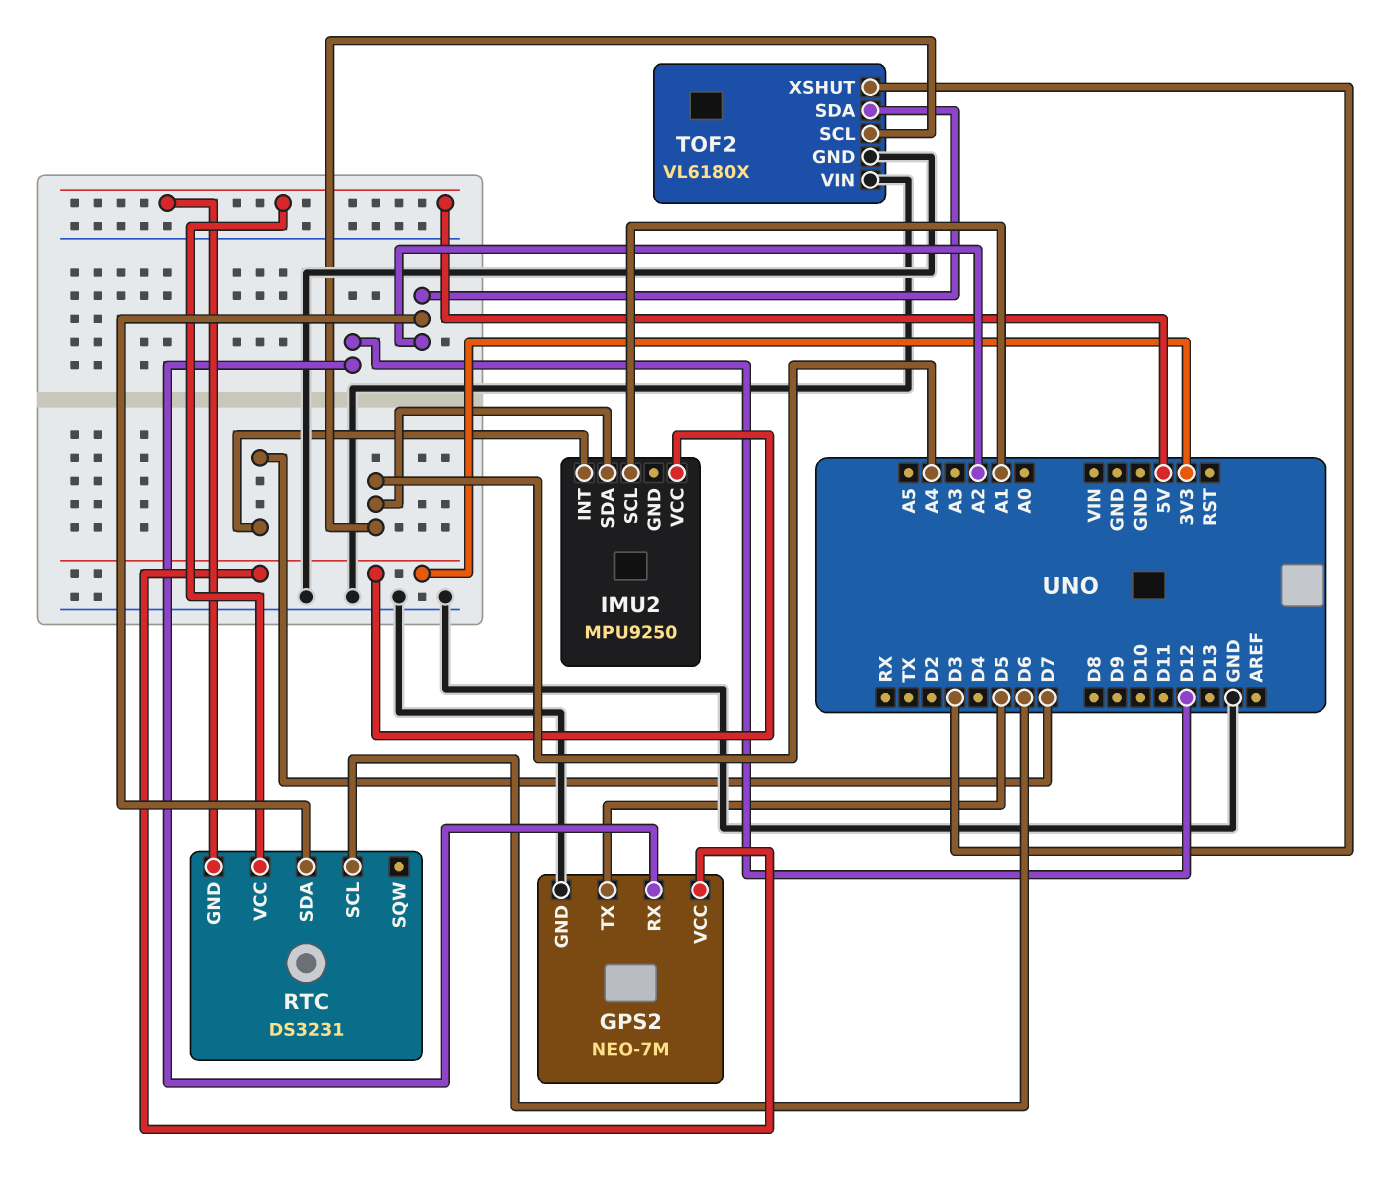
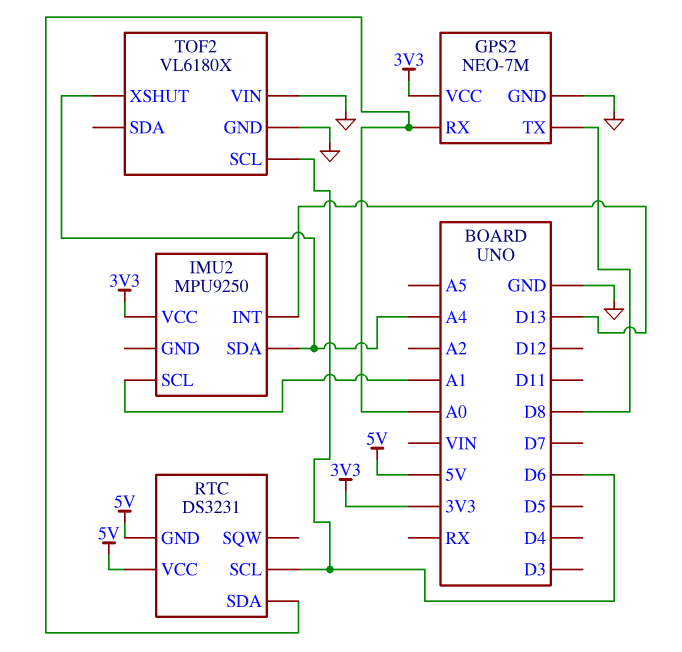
GPS2 pin RX: D12 -> A0
GPS2 pin TX: D5 -> D8
IMU2 pin INT: D7 -> D13
RTC pin SDA: A2 -> A0
TOF2 pin SCL: A4 -> D6
TOF2 pin SDA: A2 -> none
TOF2 pin XSHUT: D3 -> A4

